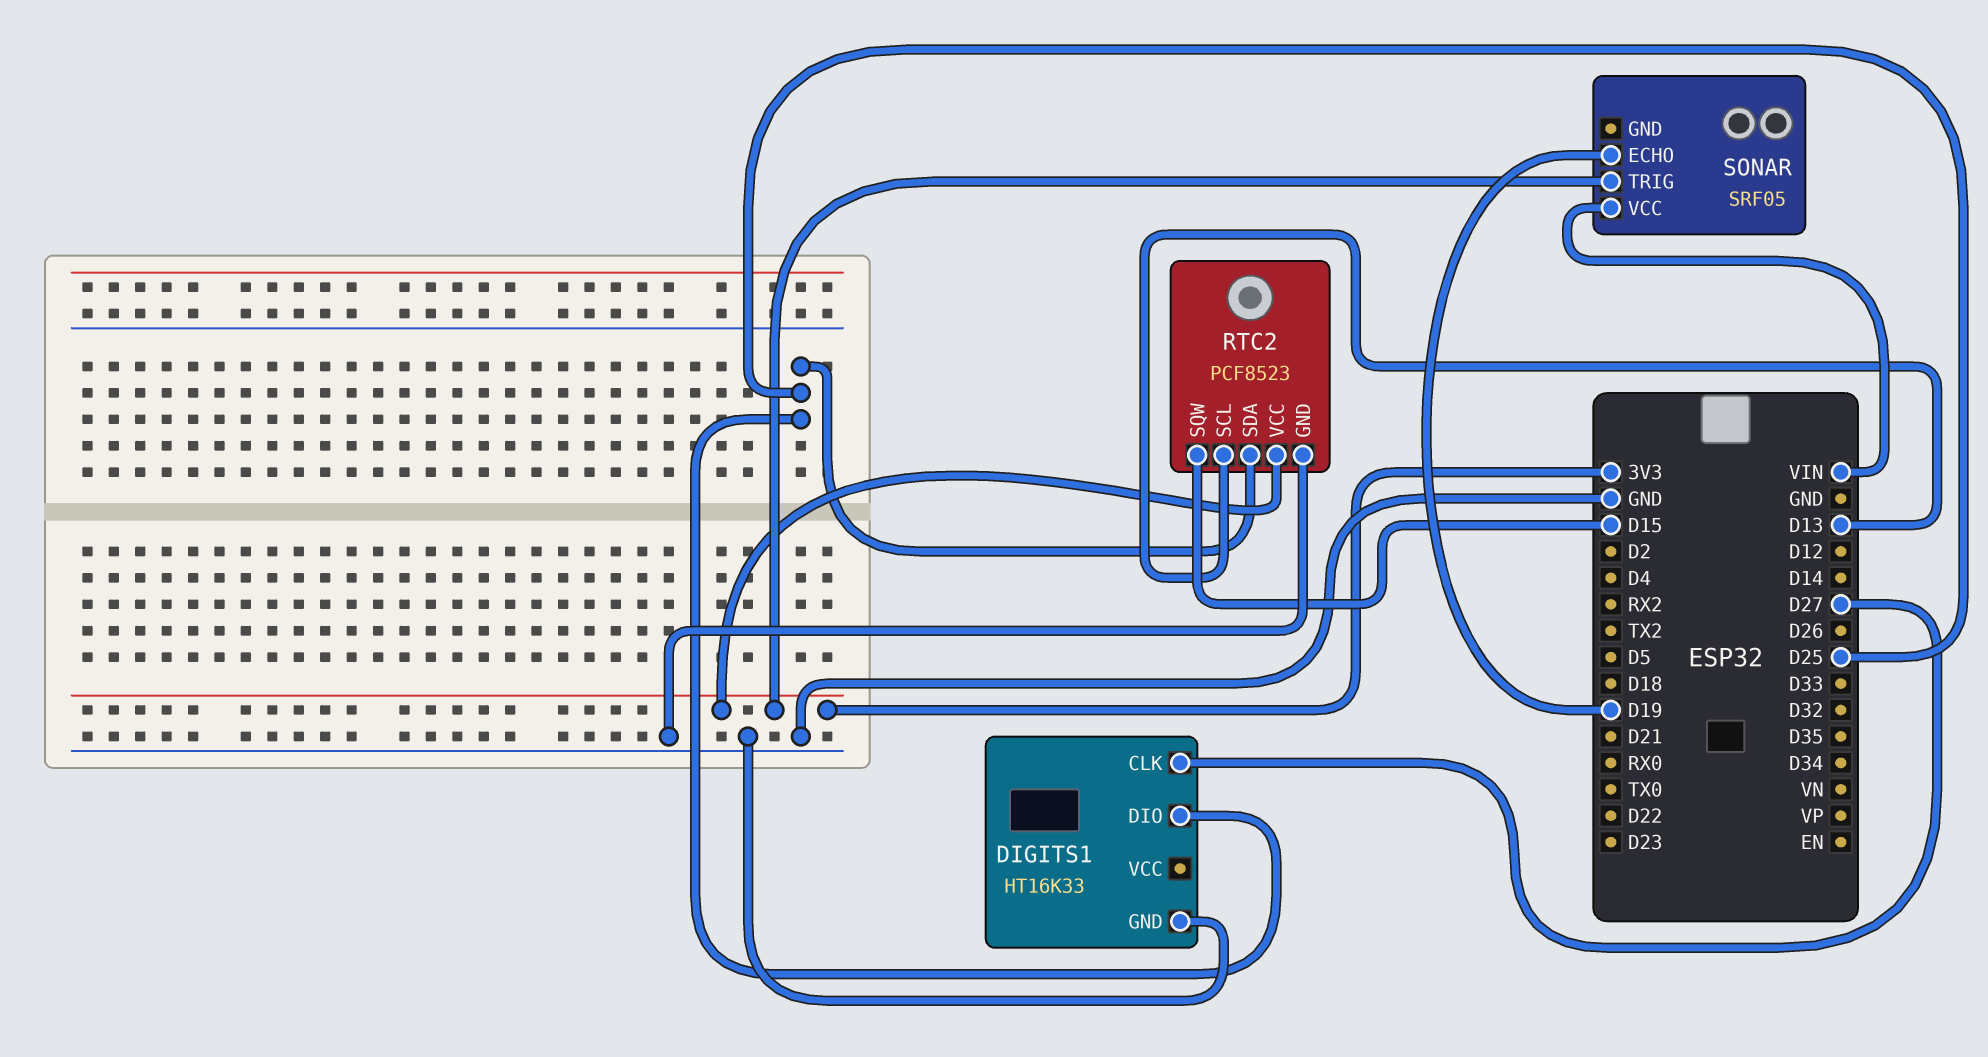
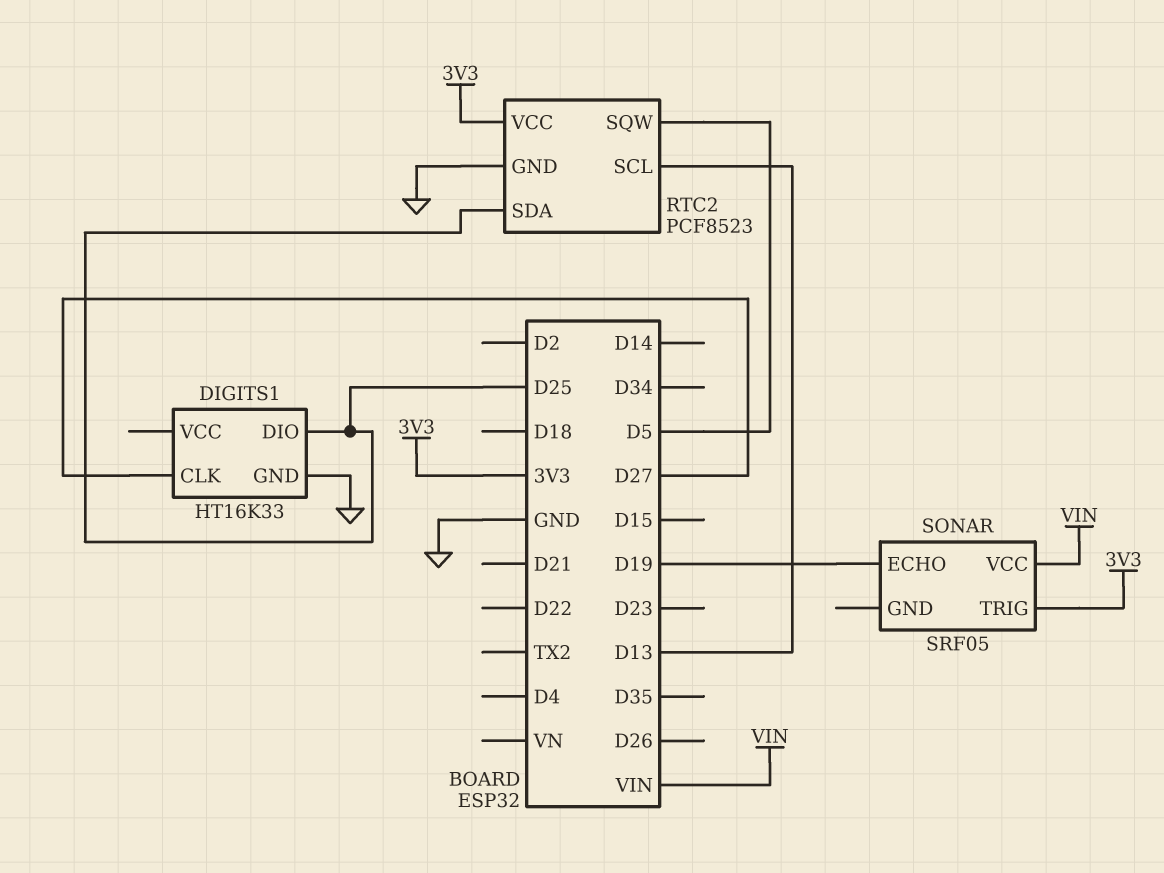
RTC2 pin SQW: D15 -> D5

